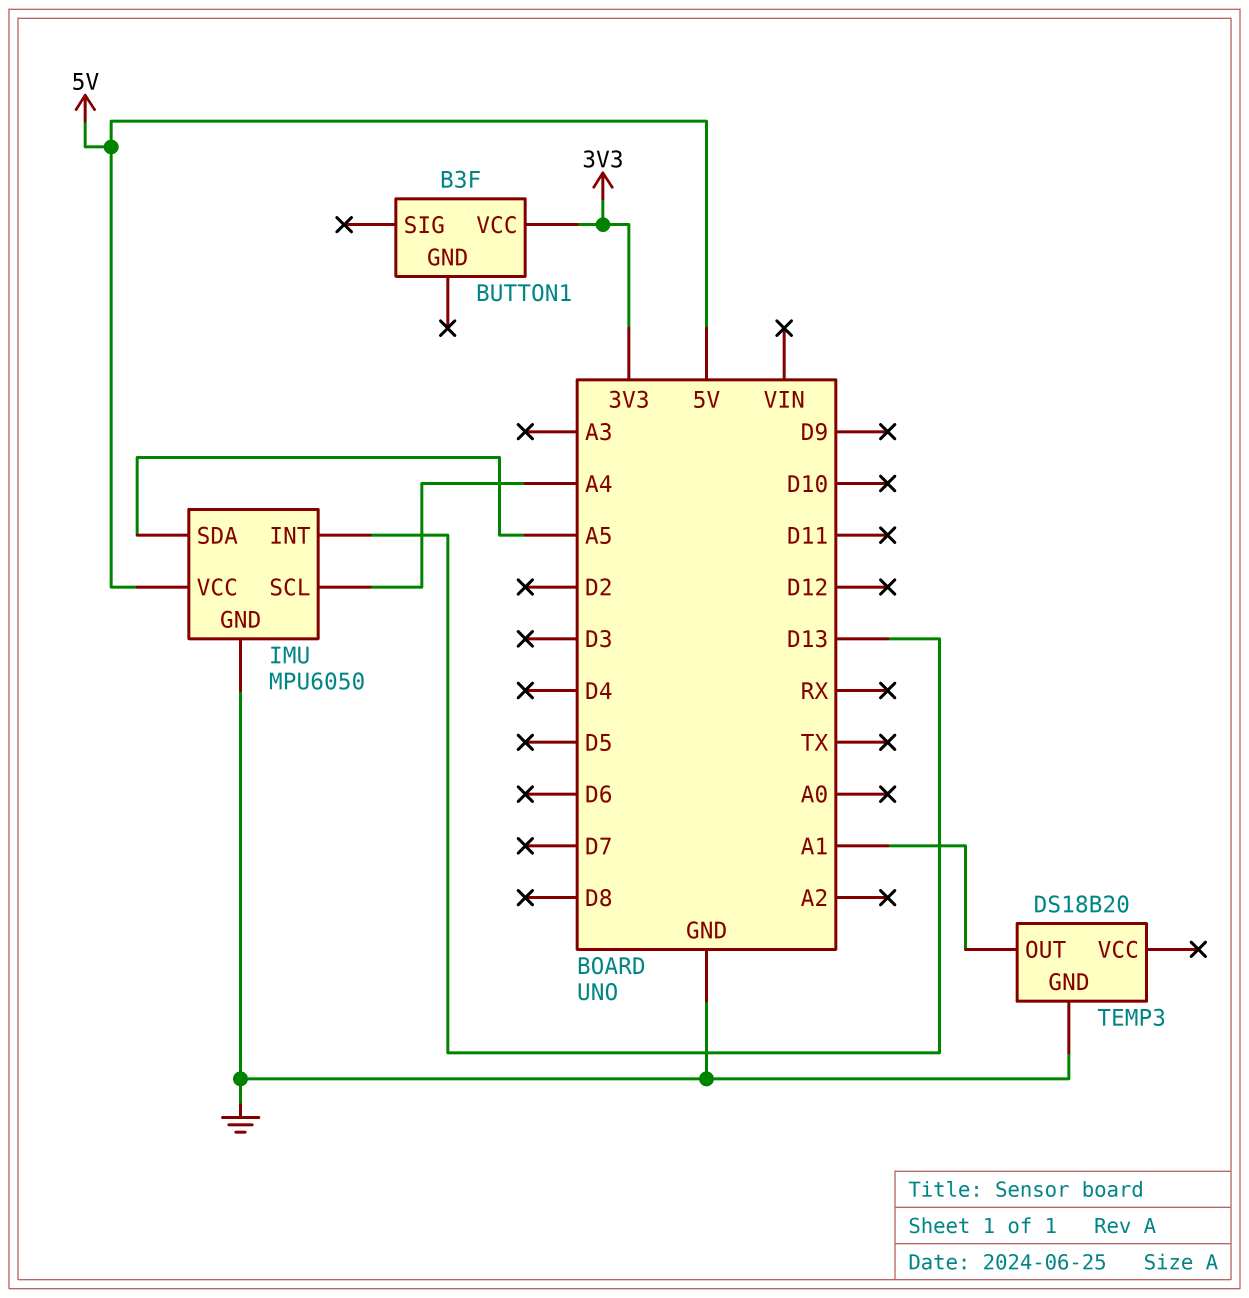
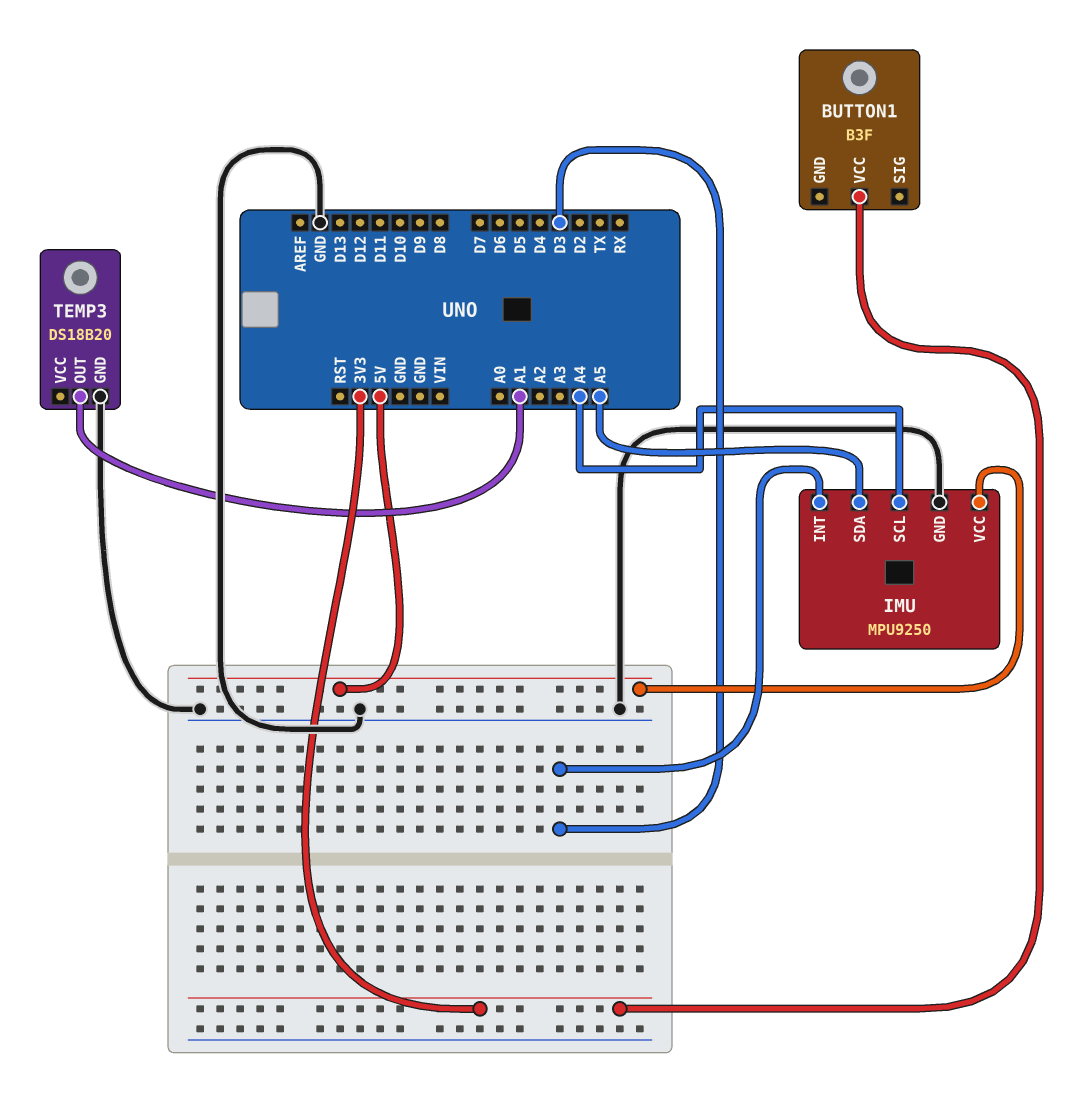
IMU: MPU6050 -> MPU9250
IMU pin INT: D13 -> D3

